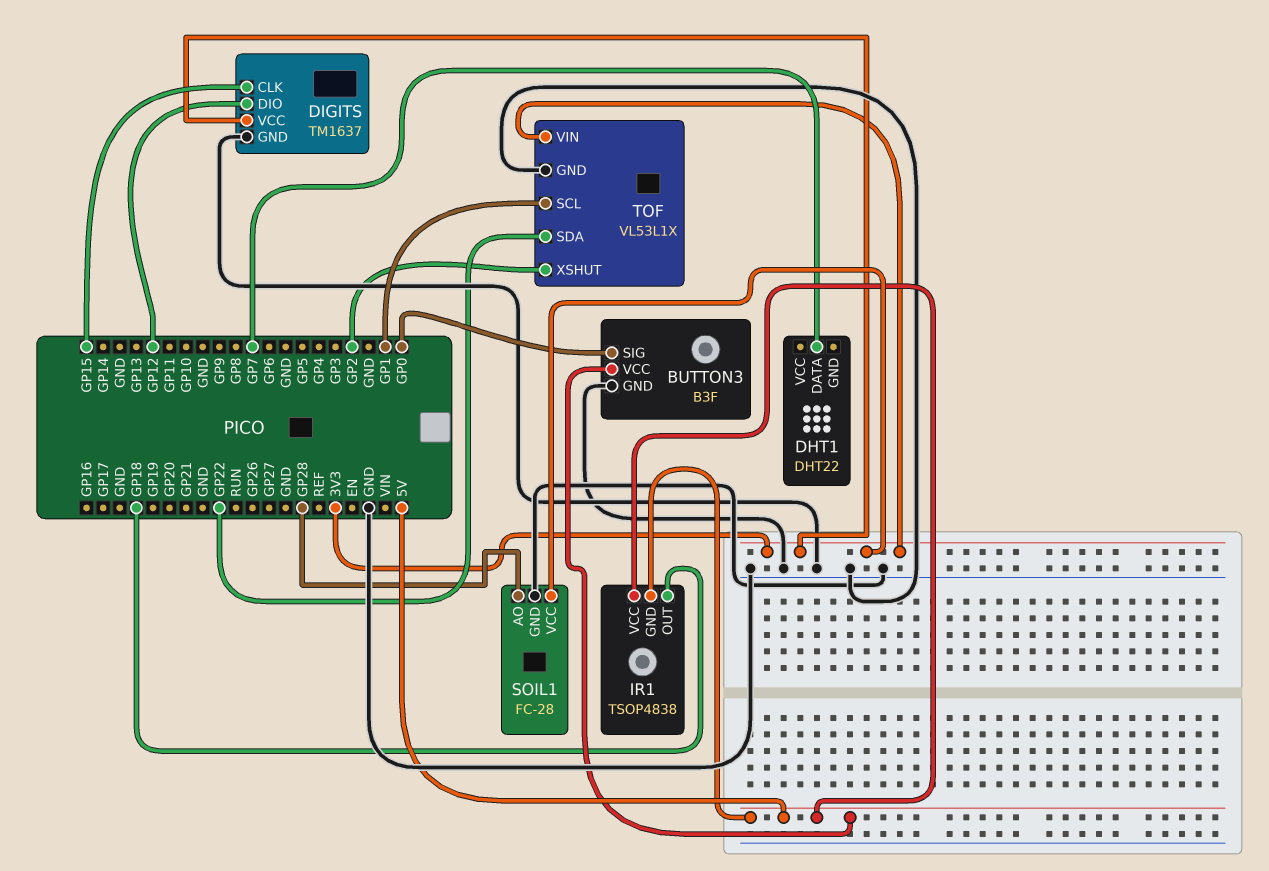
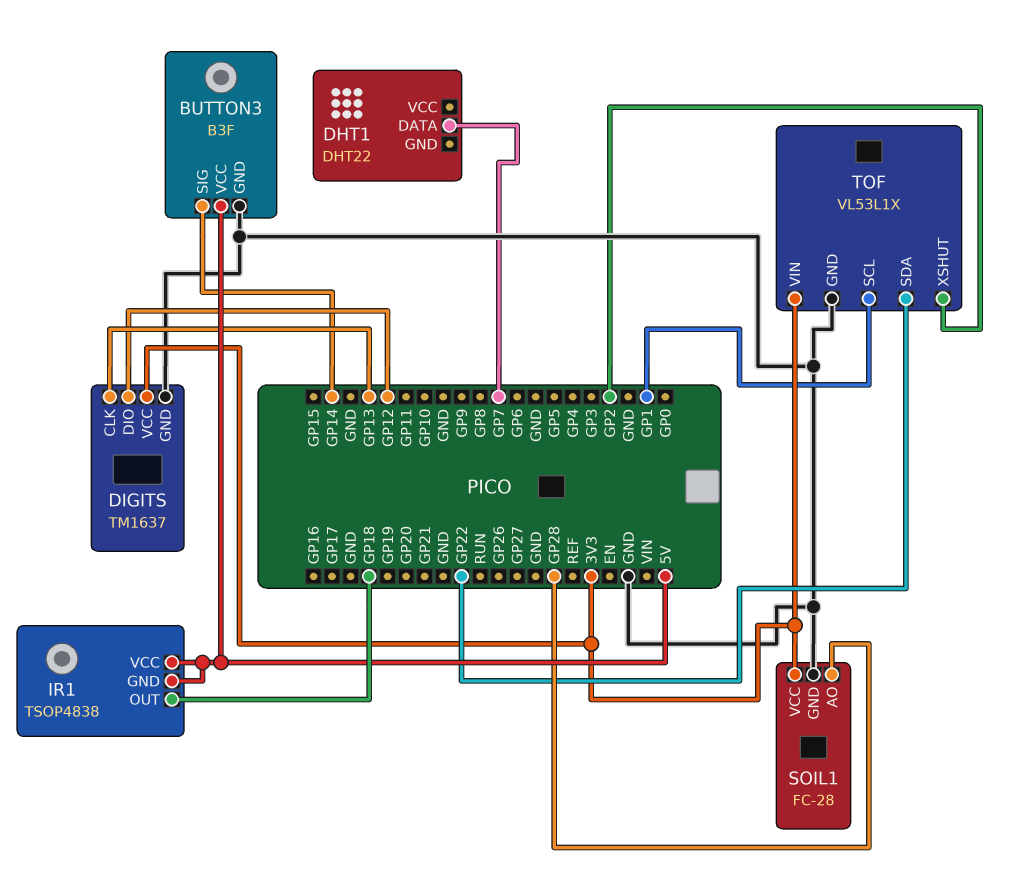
BUTTON3 pin SIG: GP0 -> GP14
DIGITS pin CLK: GP15 -> GP13

